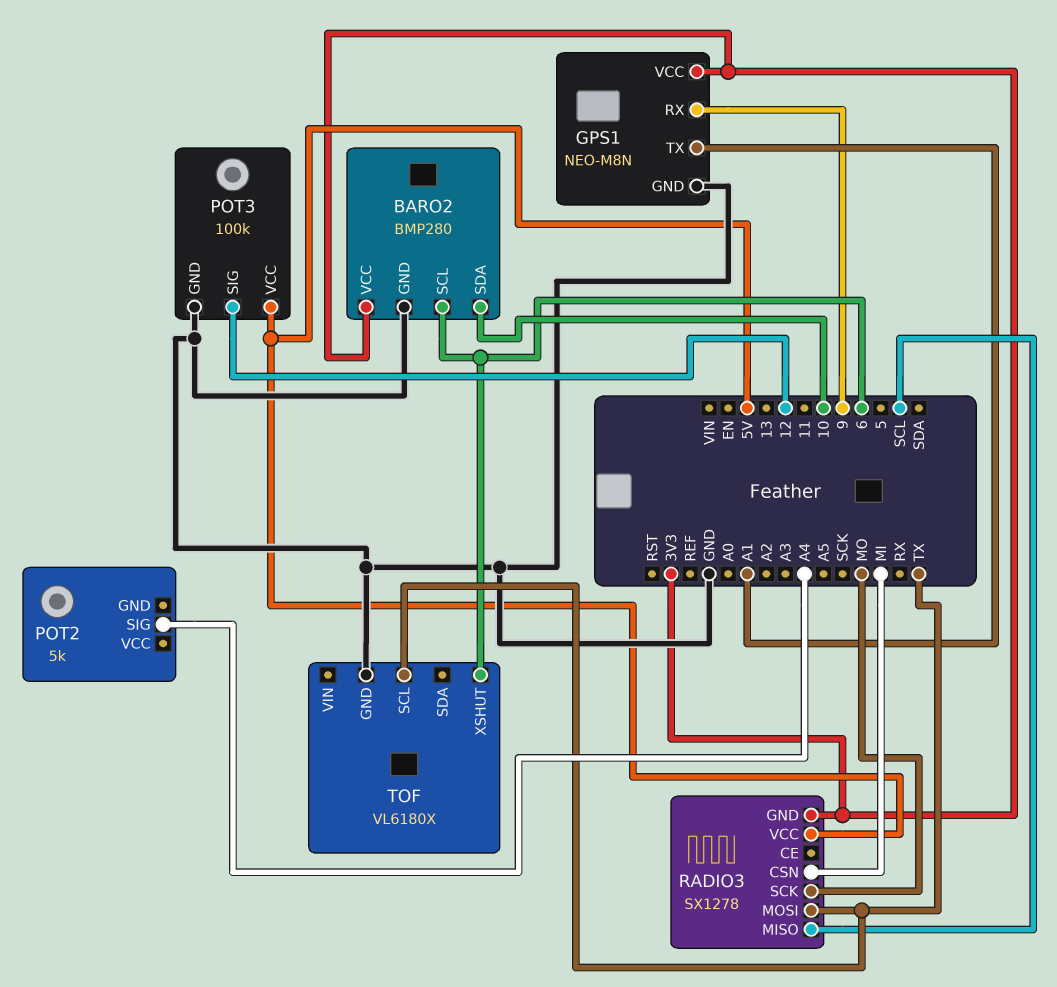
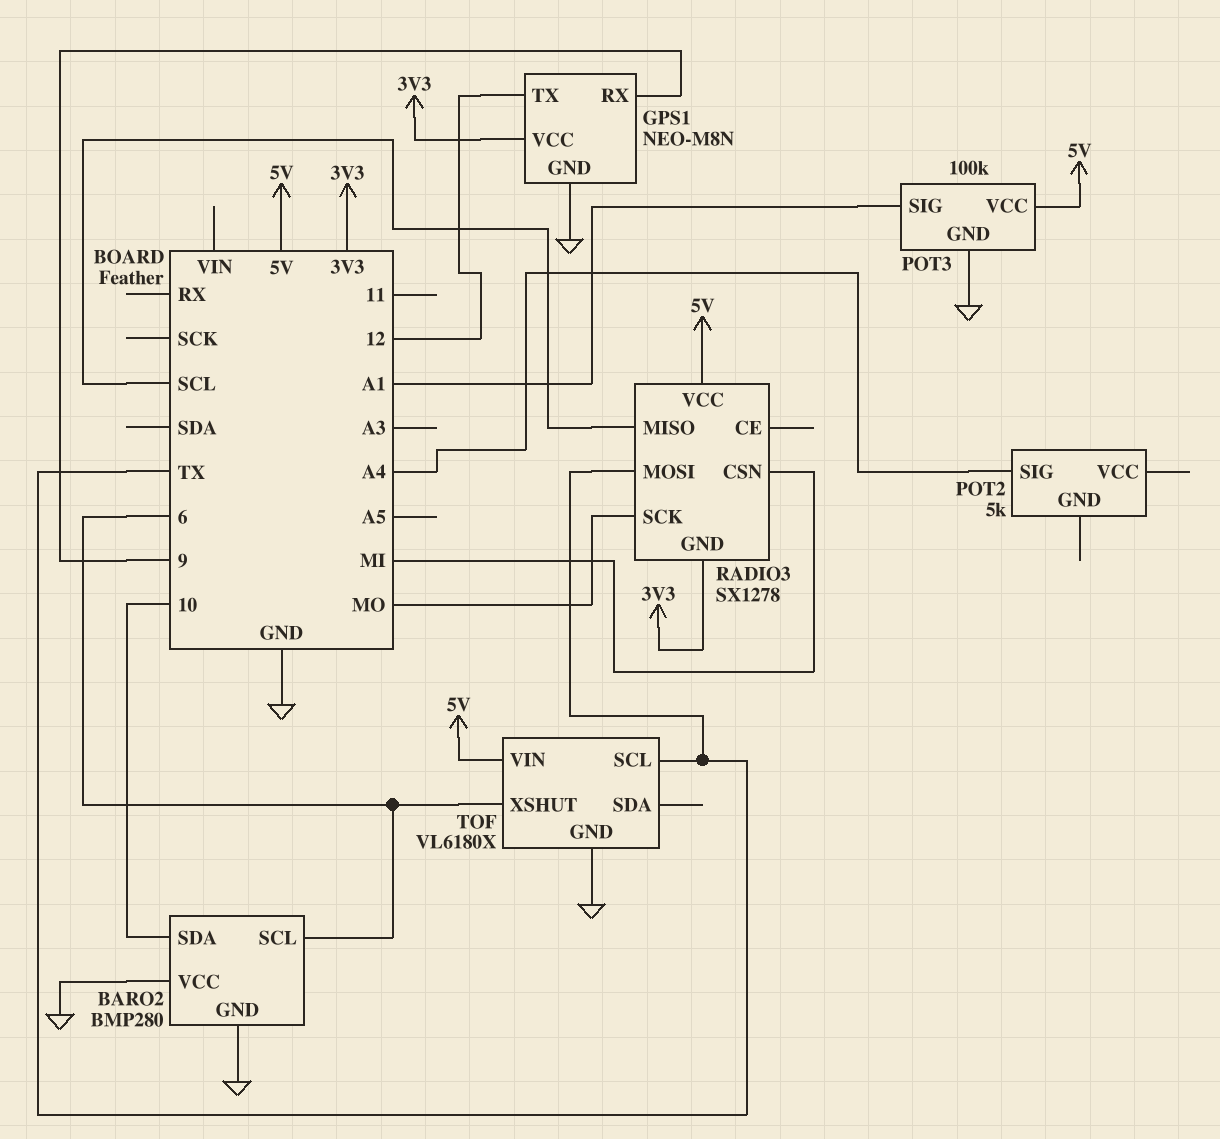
BARO2 pin VCC: 3V3 -> GND
GPS1 pin TX: A1 -> 12
POT3 pin SIG: 12 -> A1
TOF pin VIN: none -> 5V

